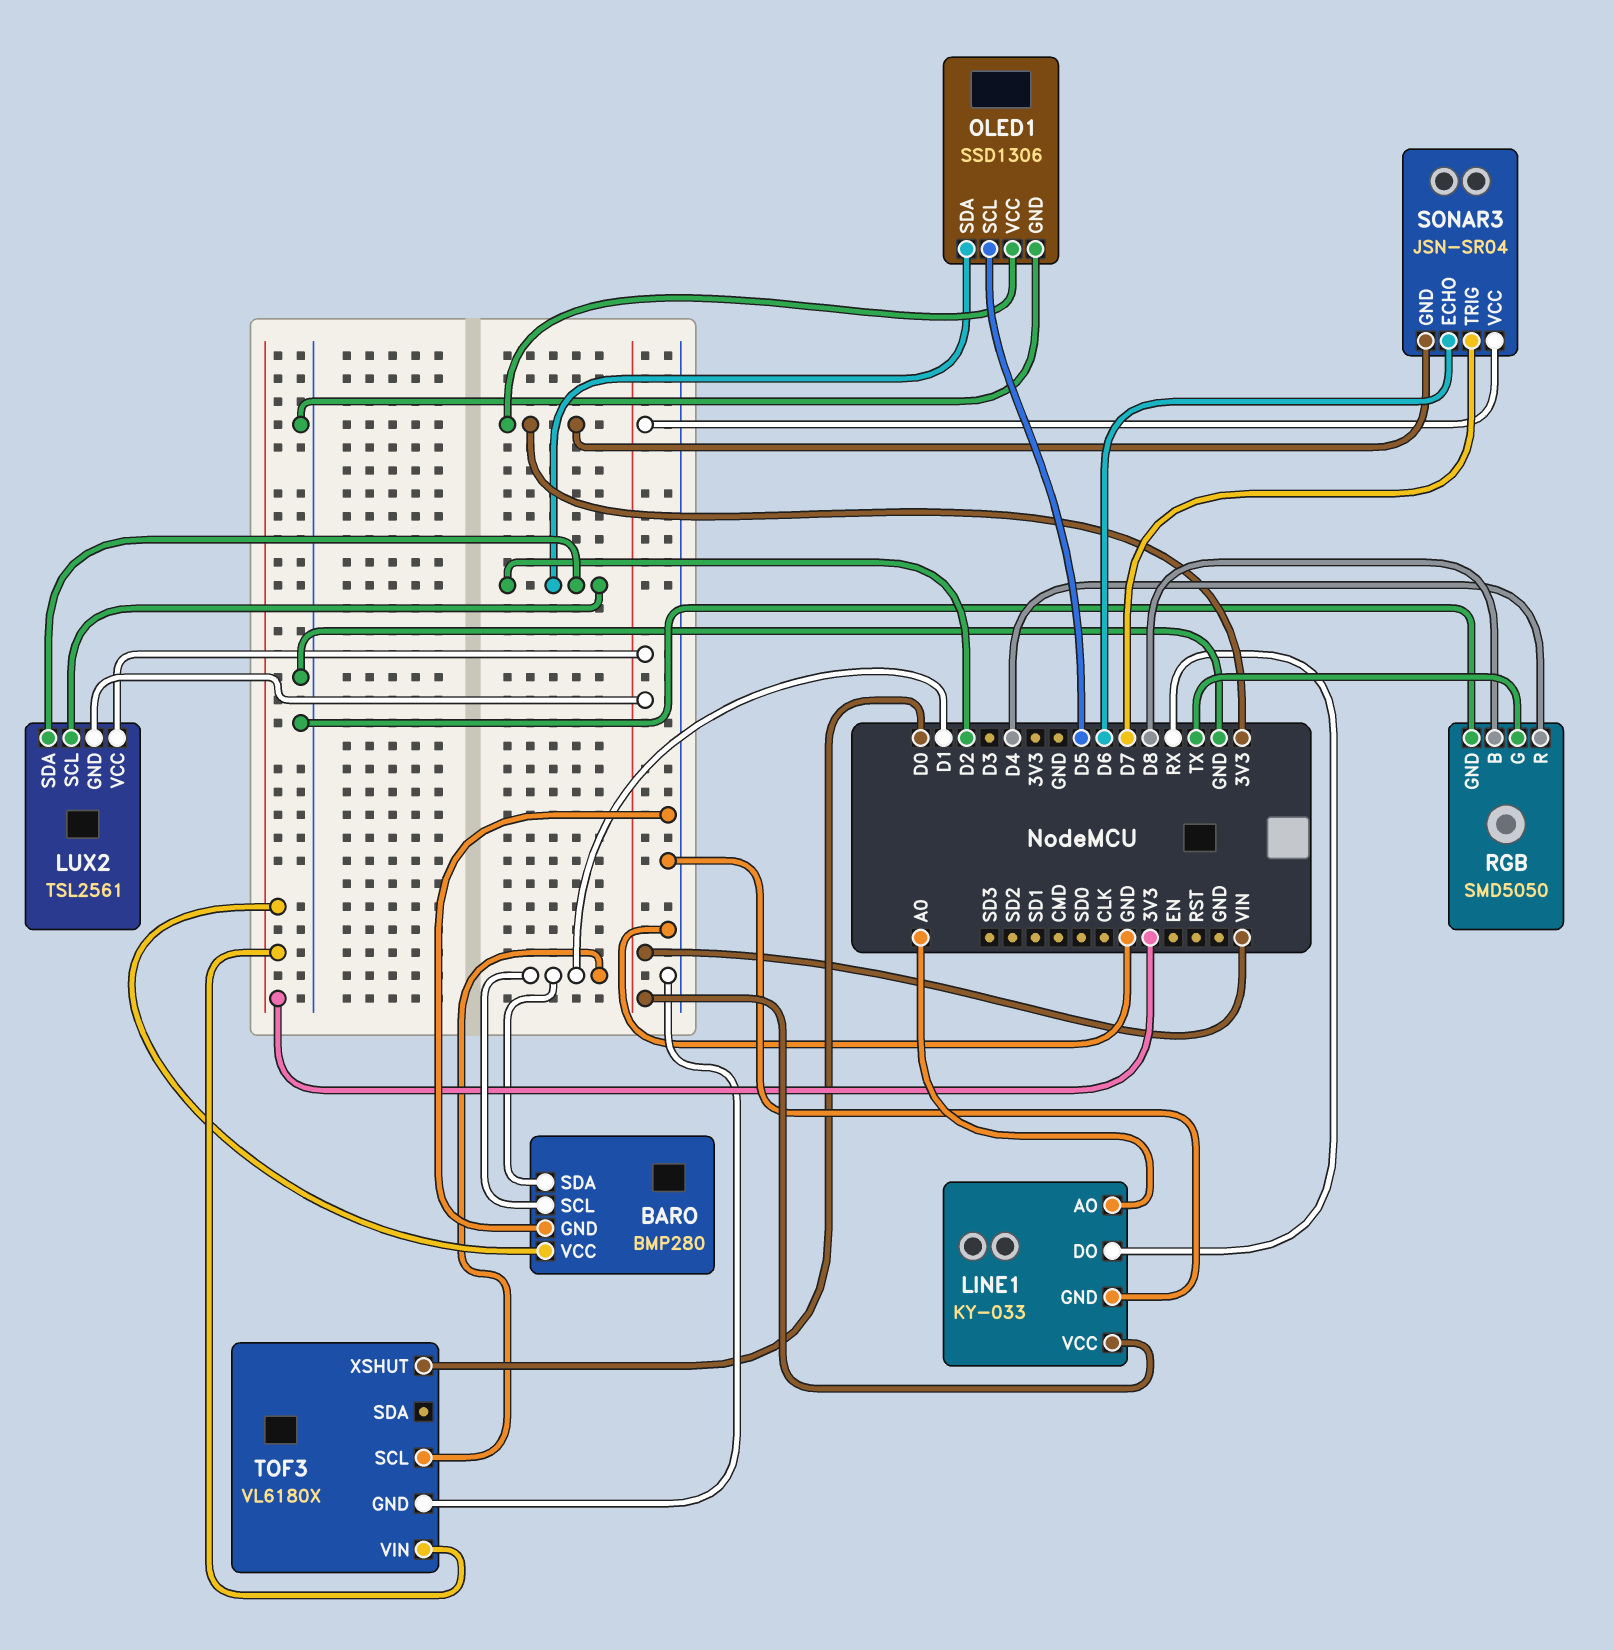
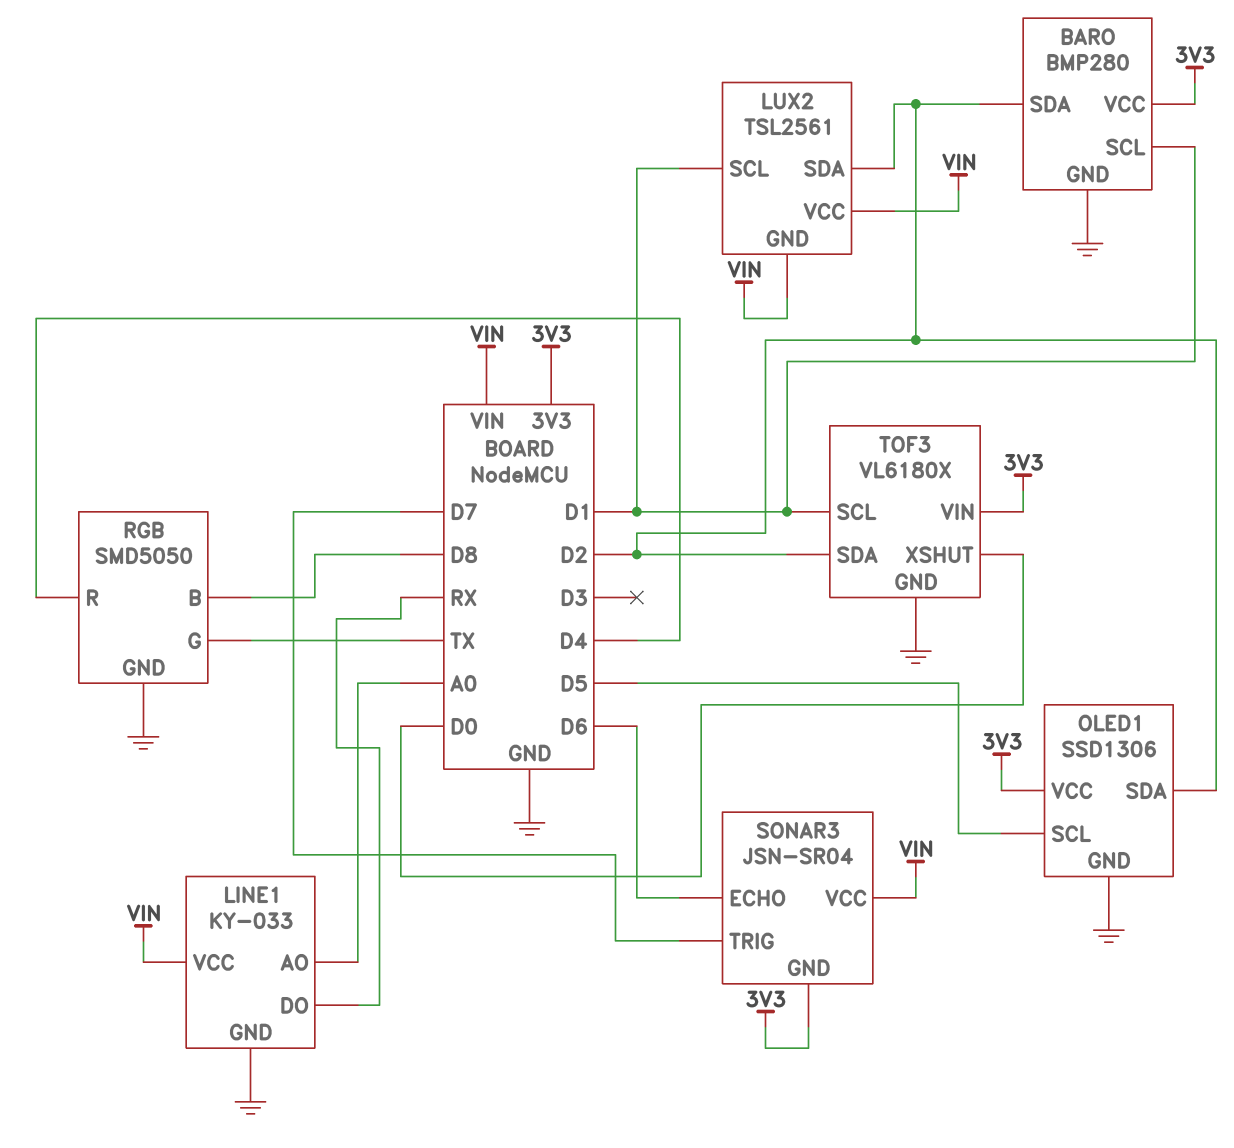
BARO pin SDA: D1 -> D2
LUX2 pin SCL: D2 -> D1
TOF3 pin SDA: none -> D2

